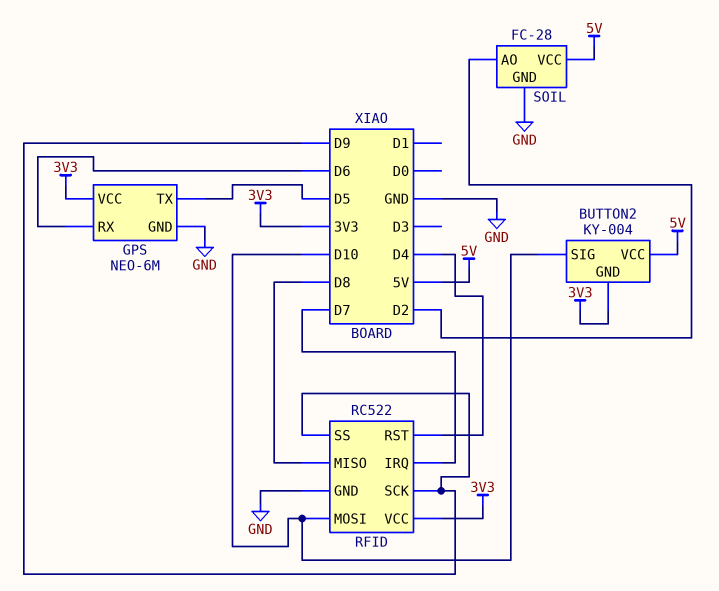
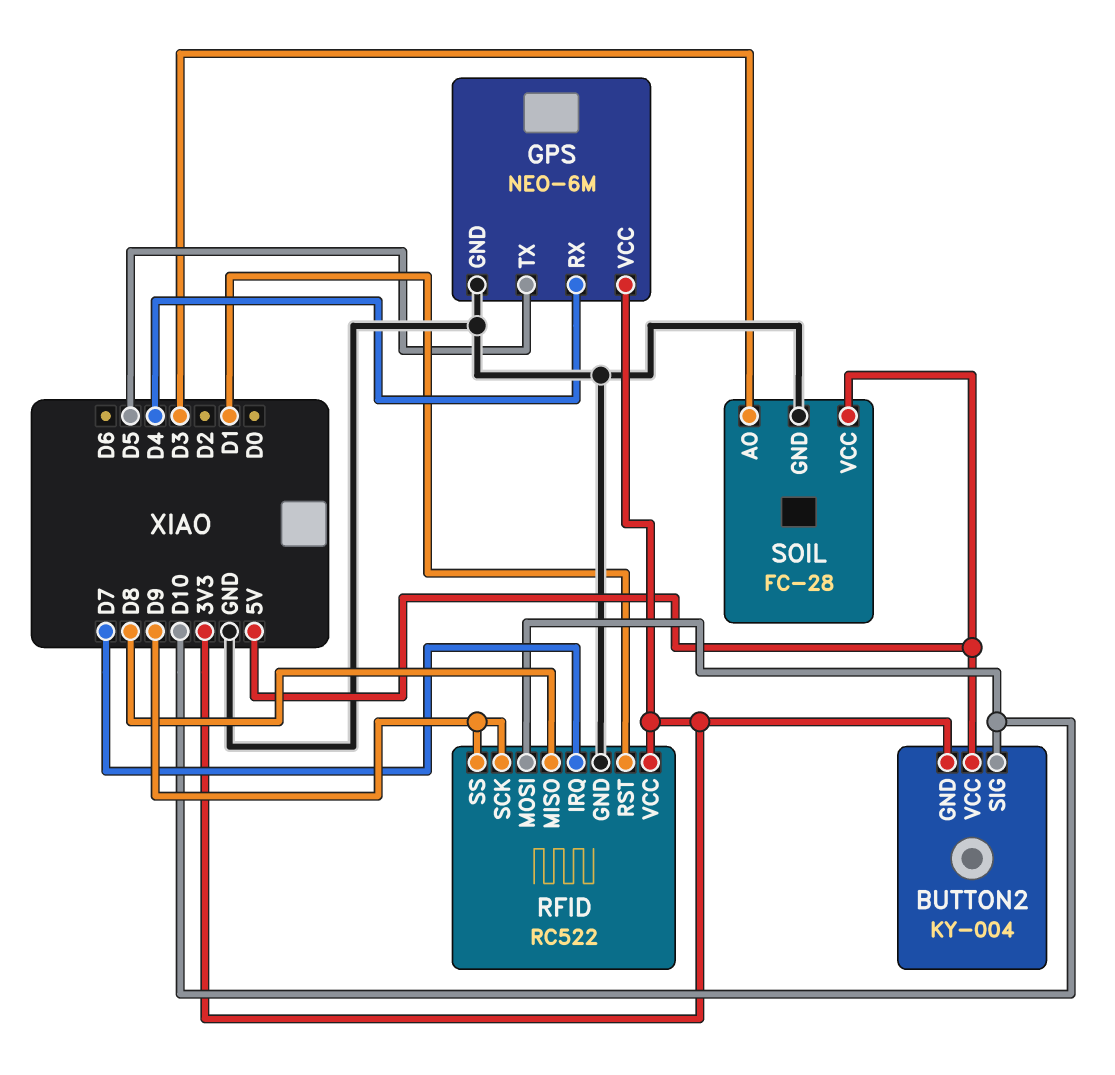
GPS pin RX: D6 -> D4
RFID pin RST: D4 -> D1
SOIL pin AO: D2 -> D3

